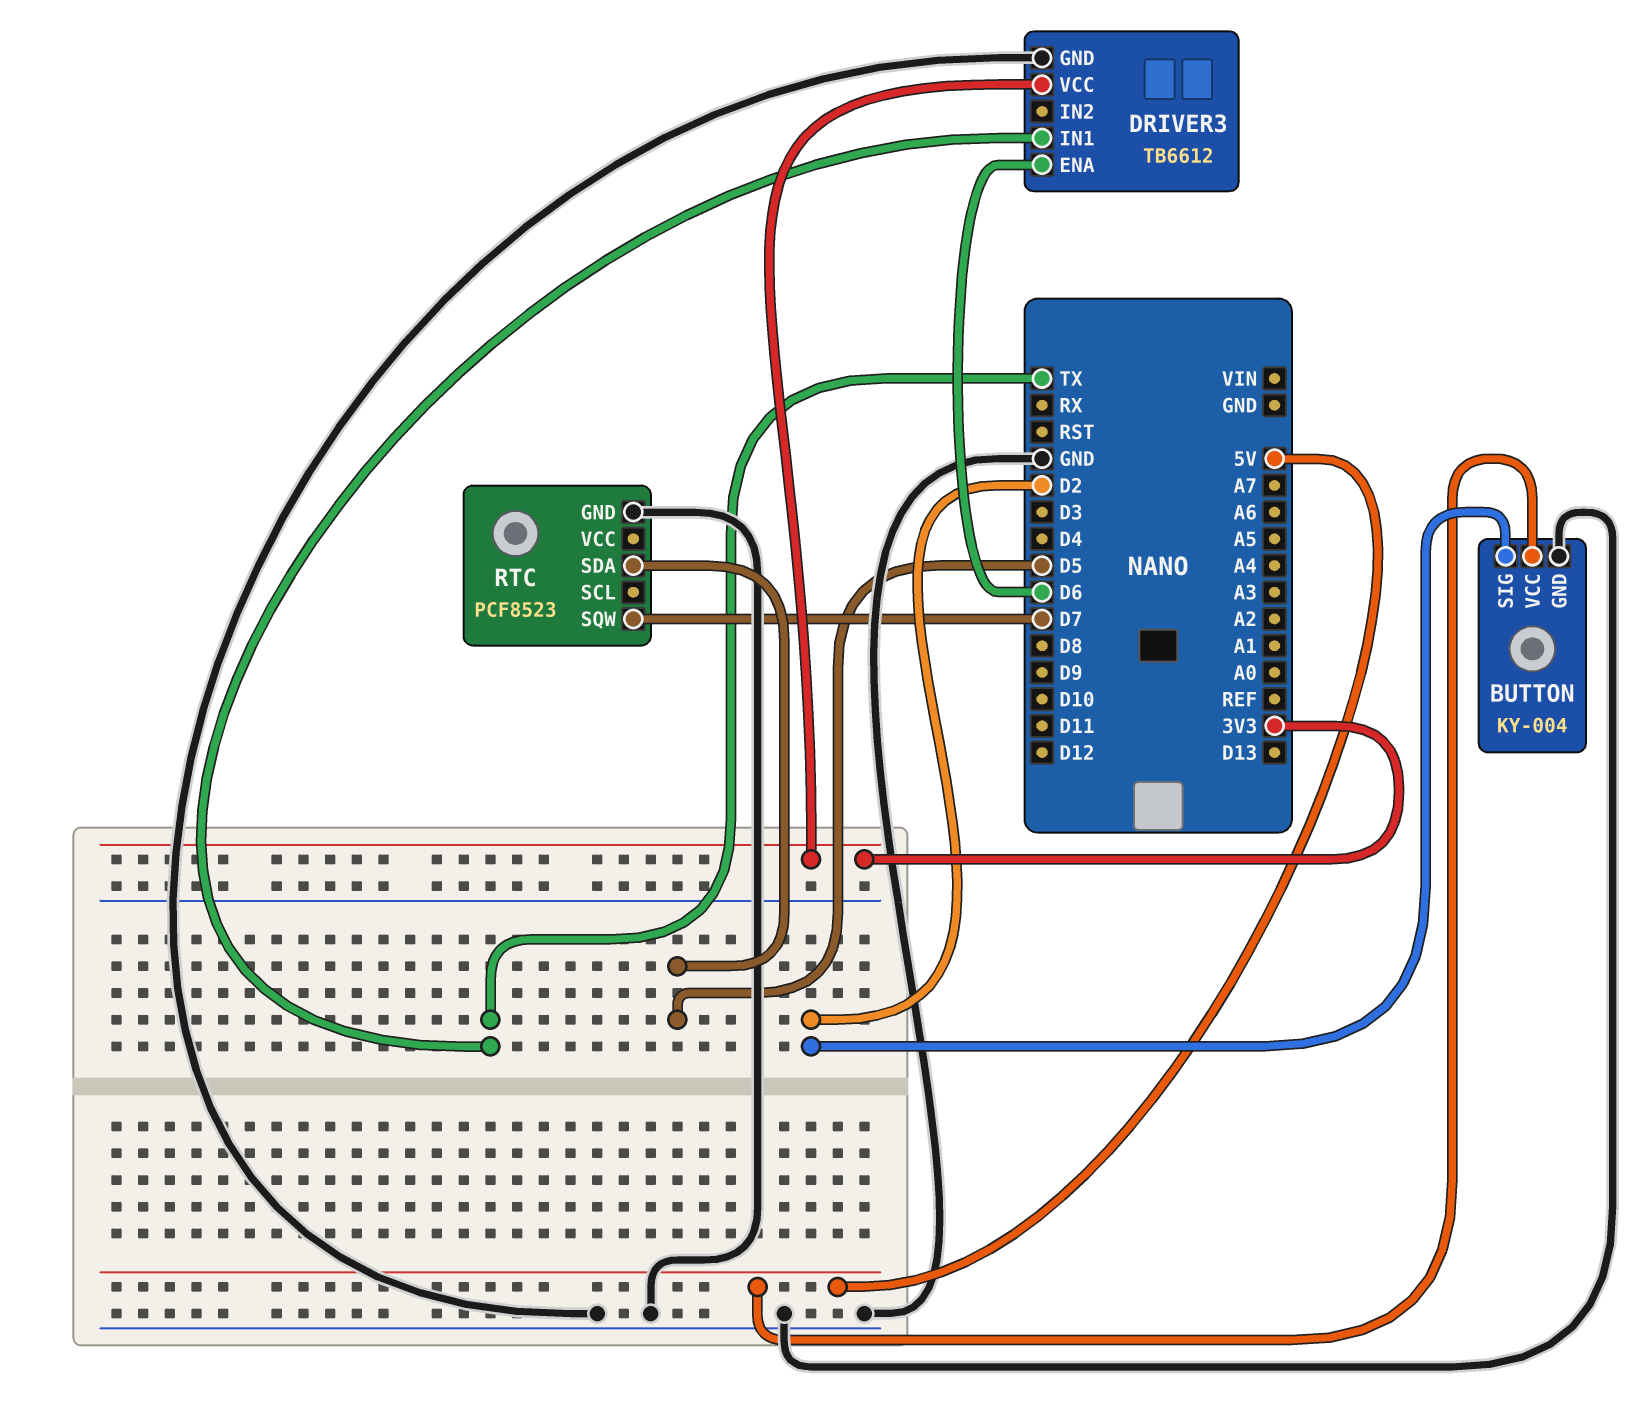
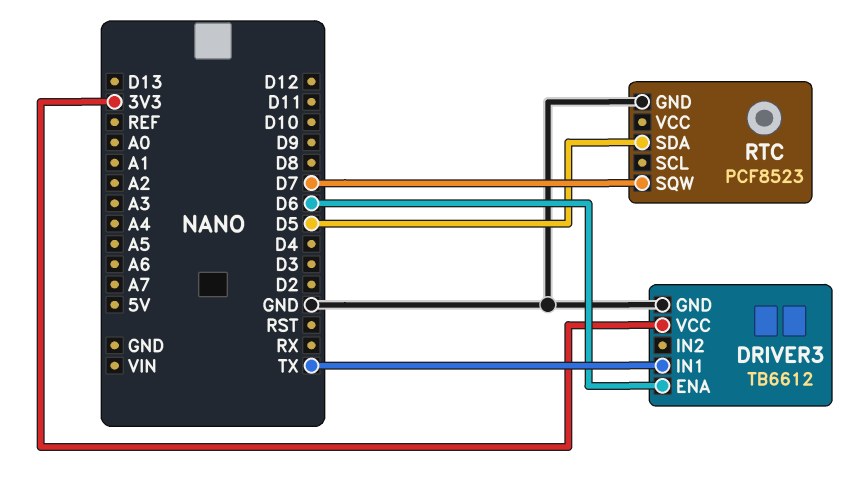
BUTTON: KY-004 -> none
BUTTON pin GND: GND -> none
BUTTON pin SIG: D2 -> none
BUTTON pin VCC: 5V -> none

